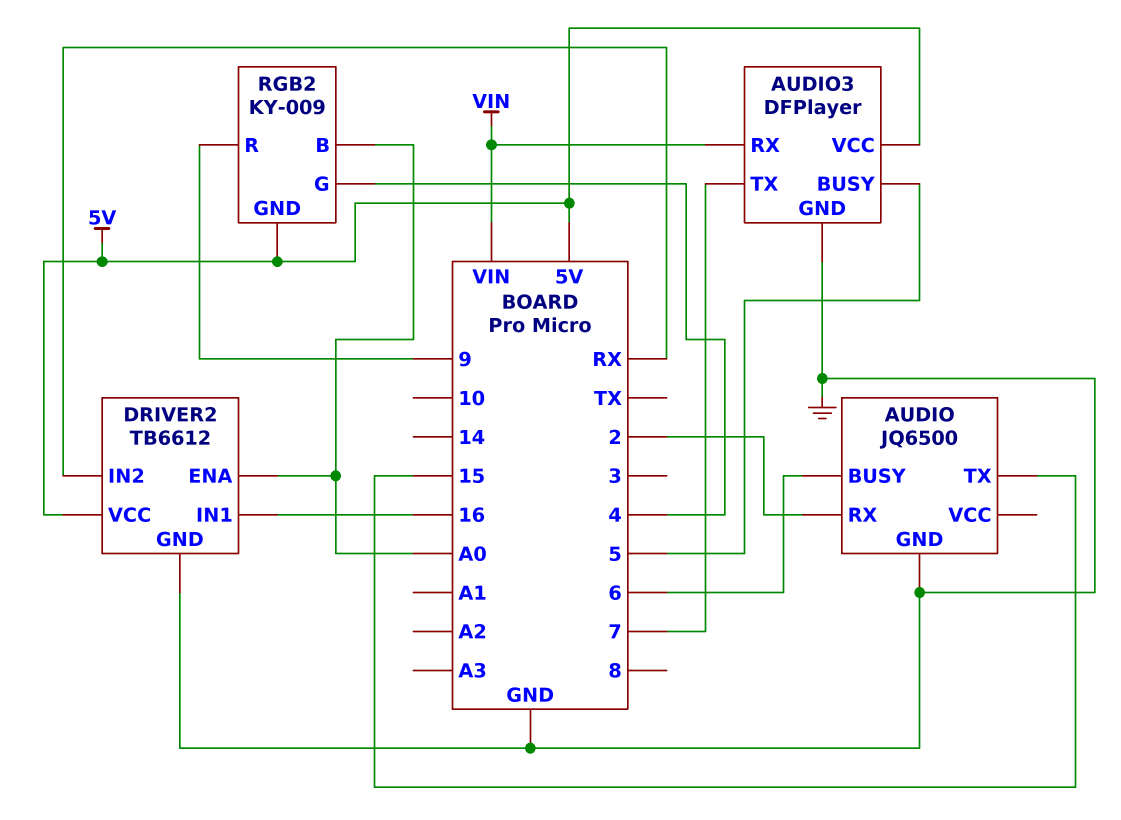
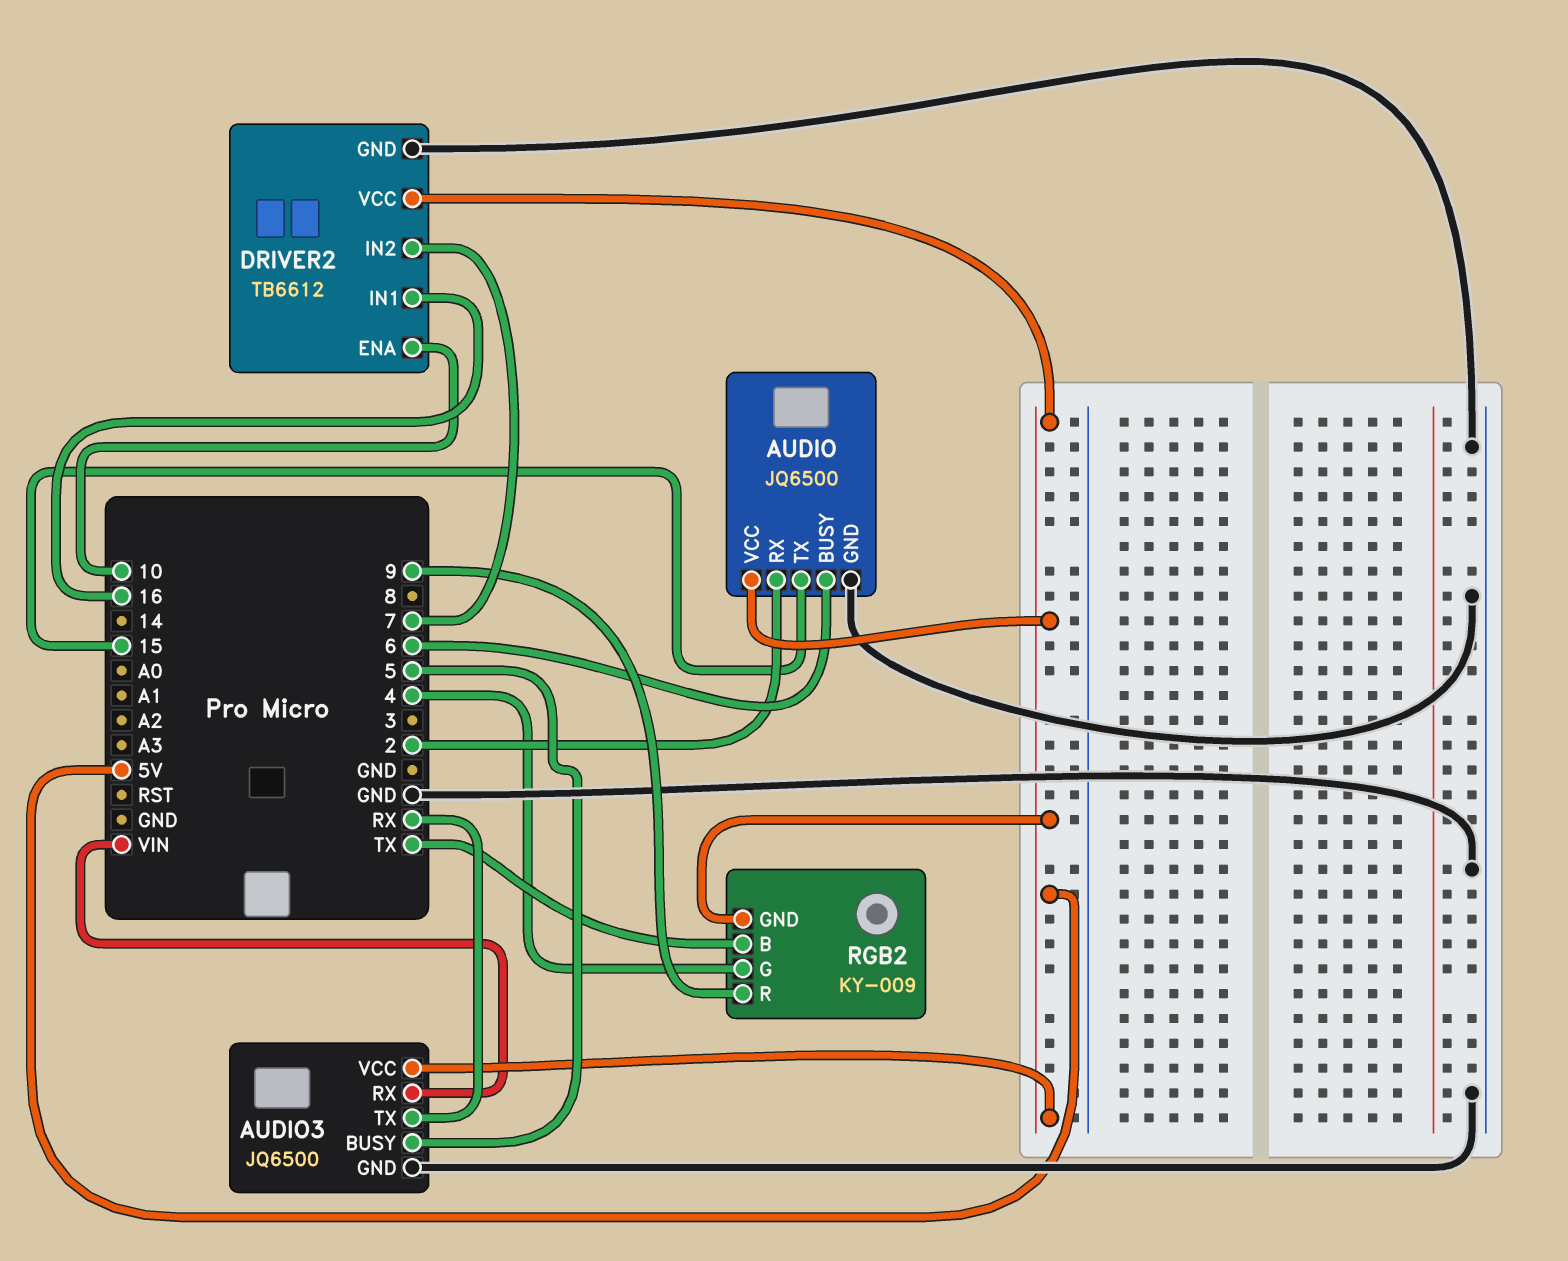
AUDIO pin VCC: none -> 5V
AUDIO3: DFPlayer -> JQ6500
AUDIO3 pin TX: 7 -> RX
DRIVER2 pin ENA: A0 -> 10
DRIVER2 pin IN2: RX -> 7
RGB2 pin B: A0 -> TX

